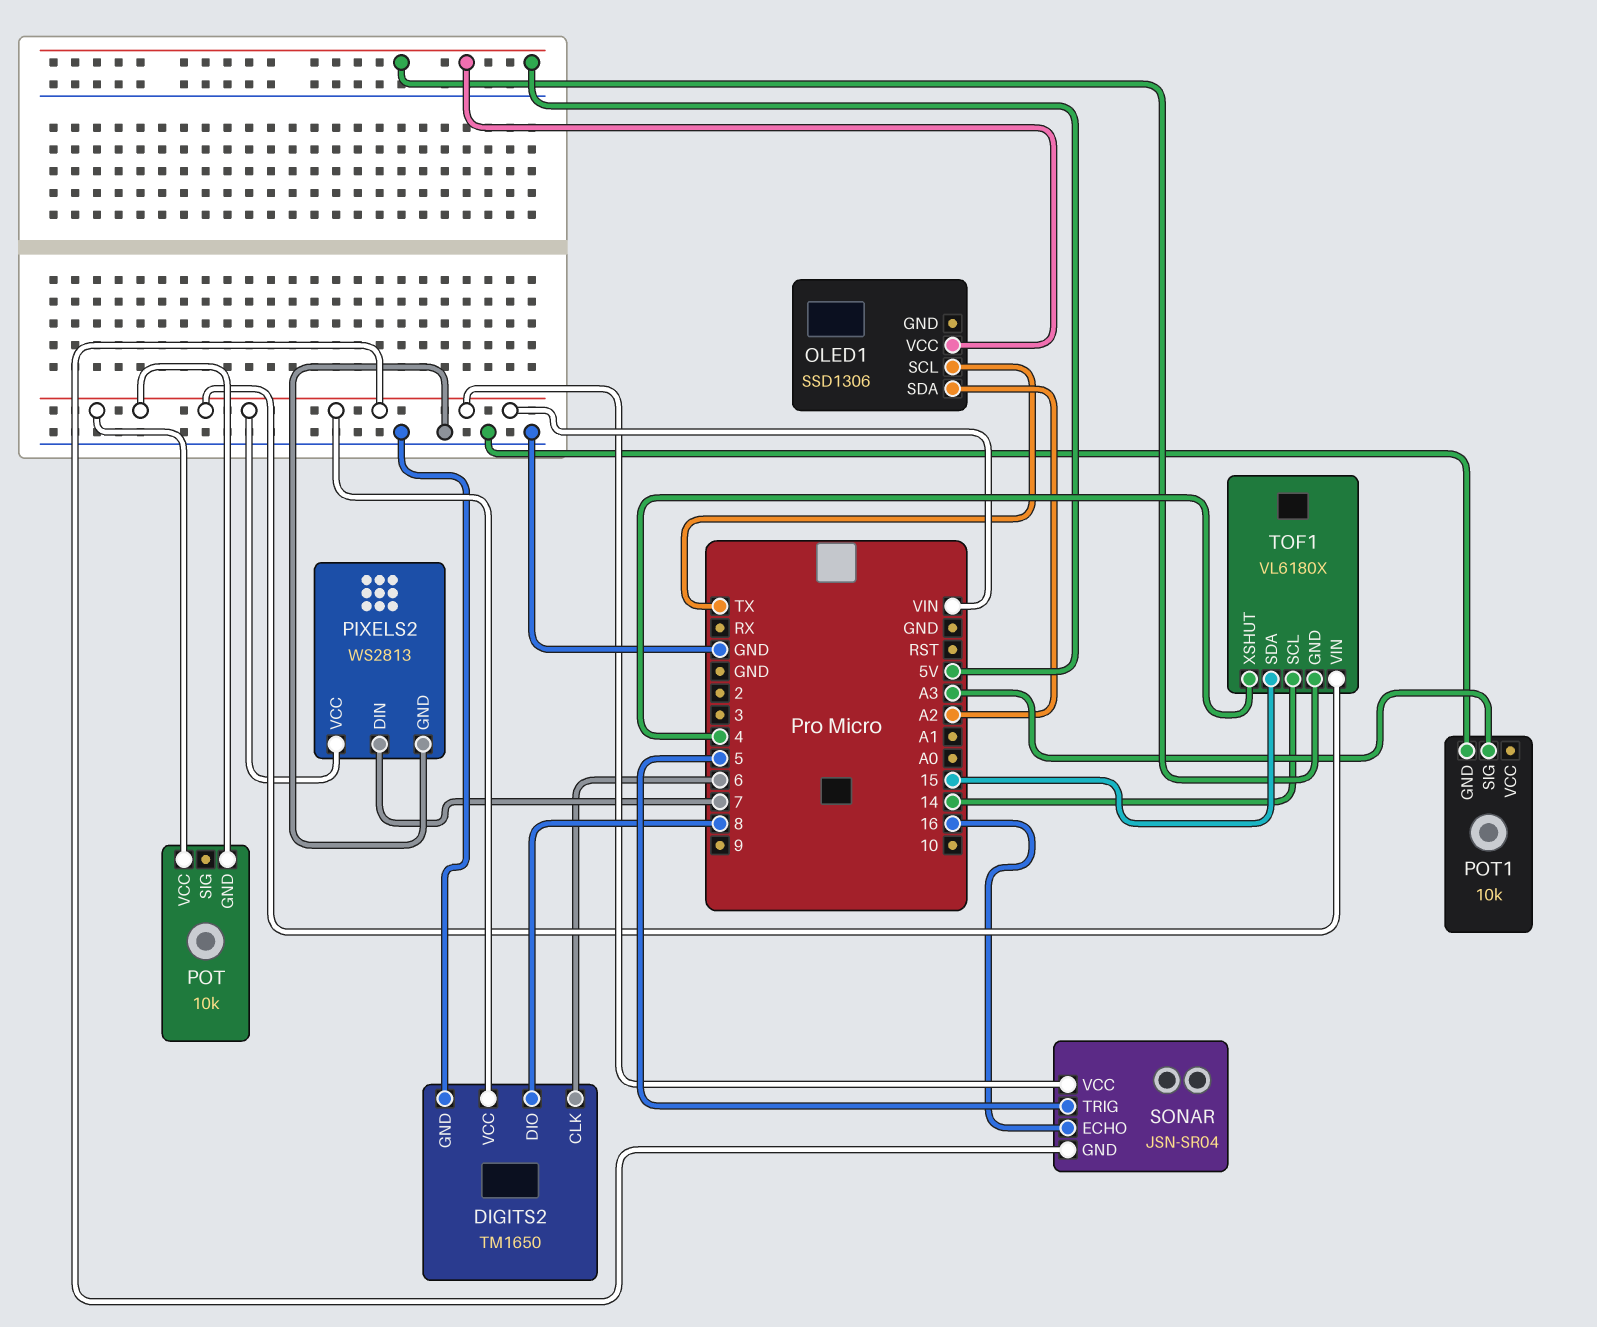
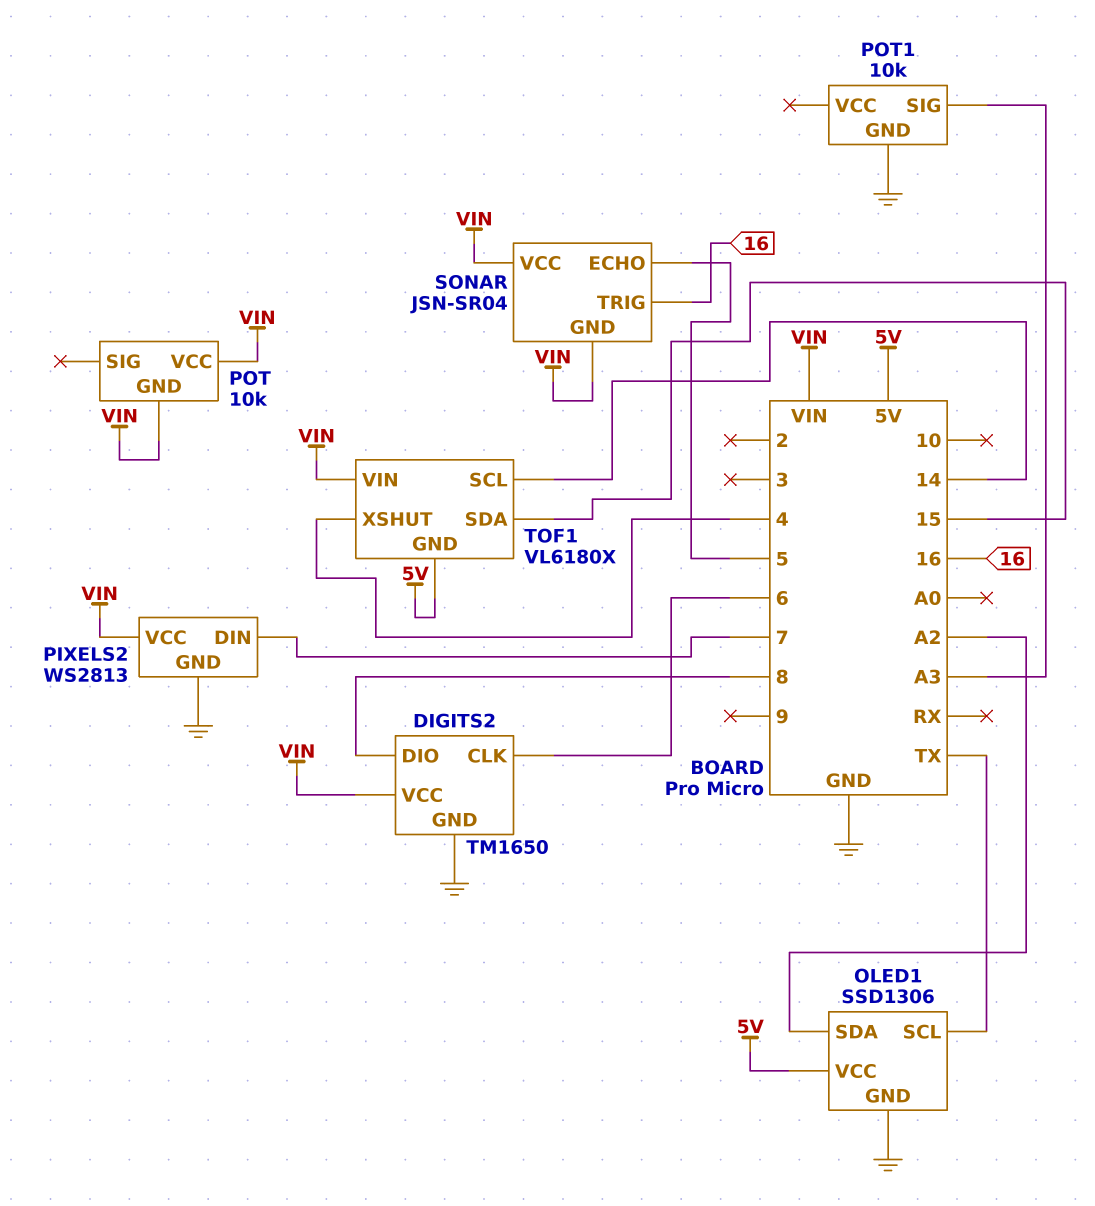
OLED1 pin GND: none -> GND
SONAR pin ECHO: 16 -> 5
SONAR pin TRIG: 5 -> 16

